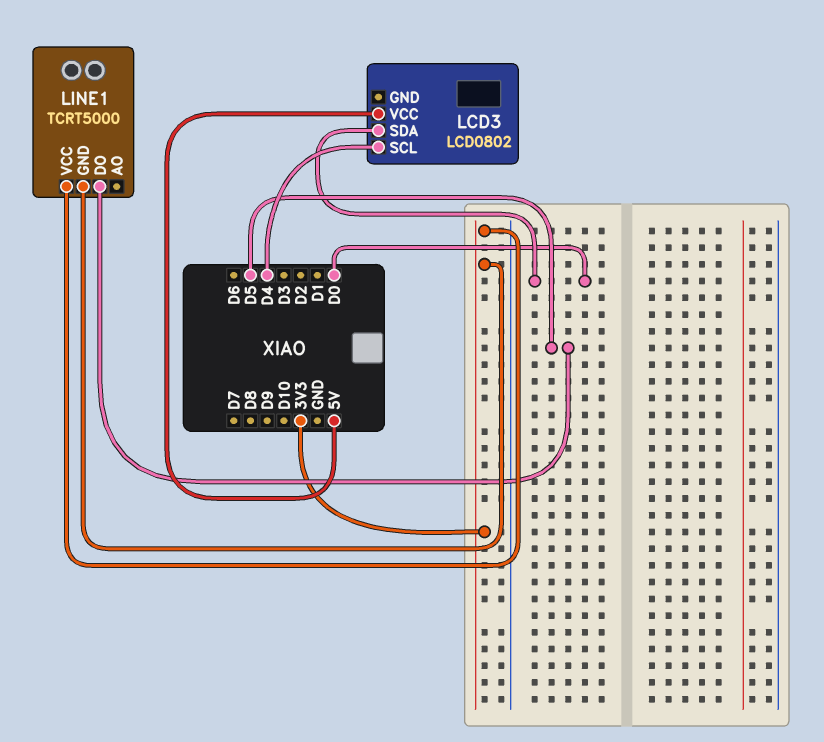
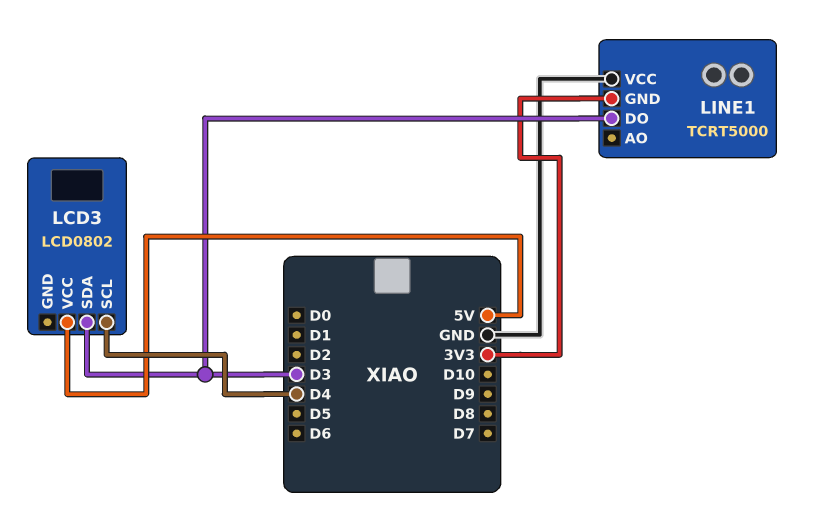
LCD3 pin SDA: D0 -> D3
LINE1 pin DO: D5 -> D3
LINE1 pin VCC: 3V3 -> GND

